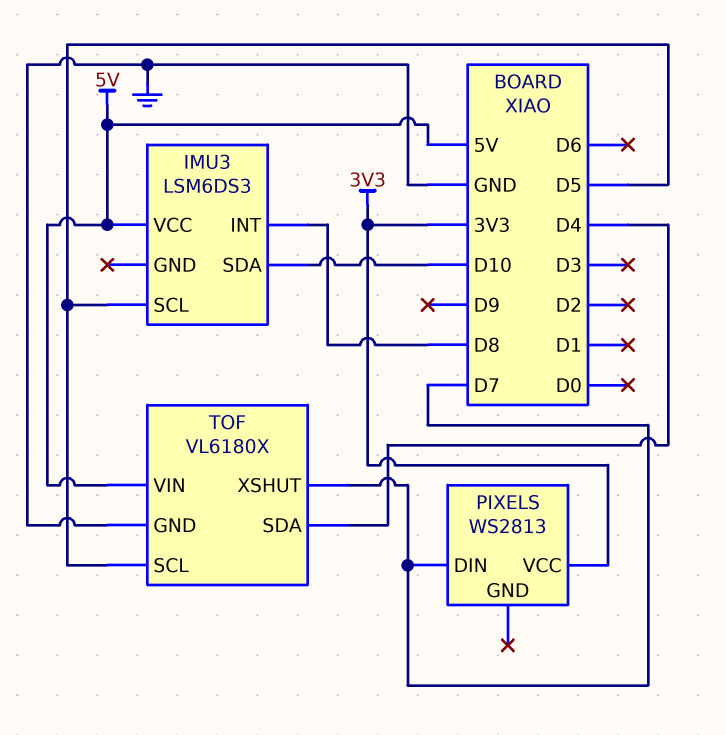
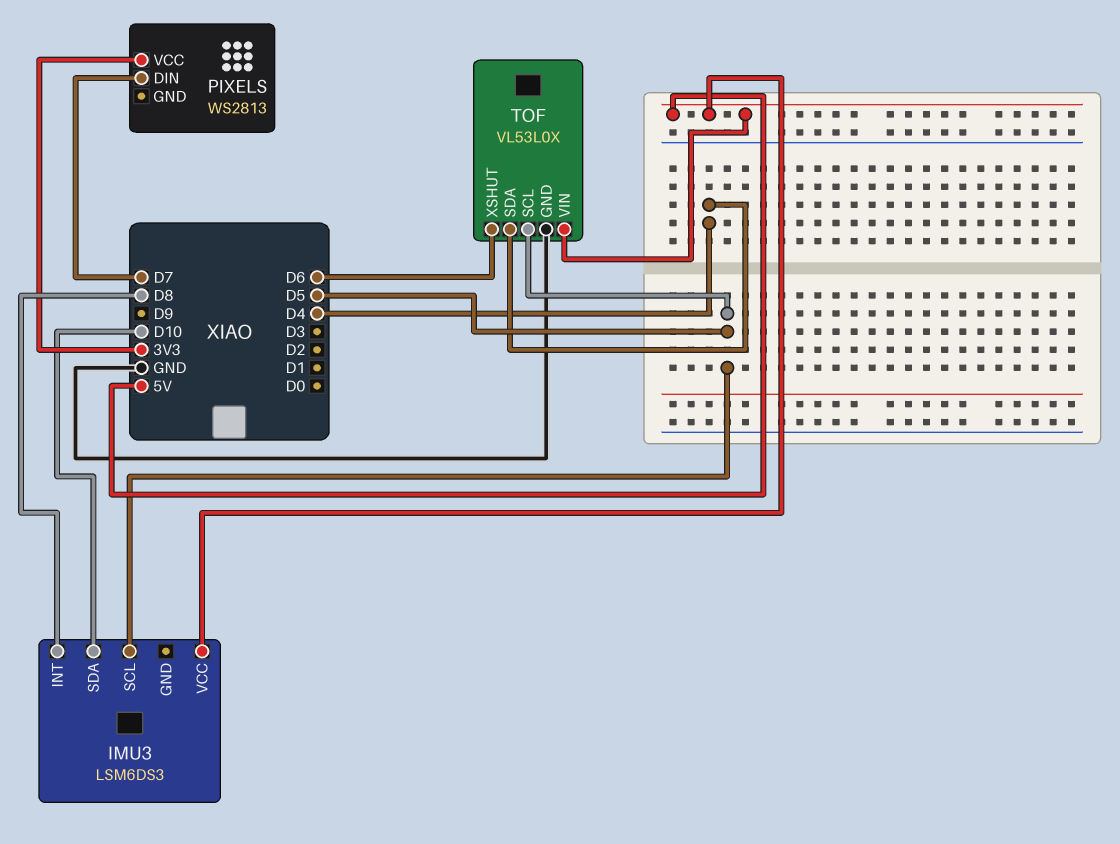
TOF: VL6180X -> VL53L0X
TOF pin XSHUT: D7 -> D6

